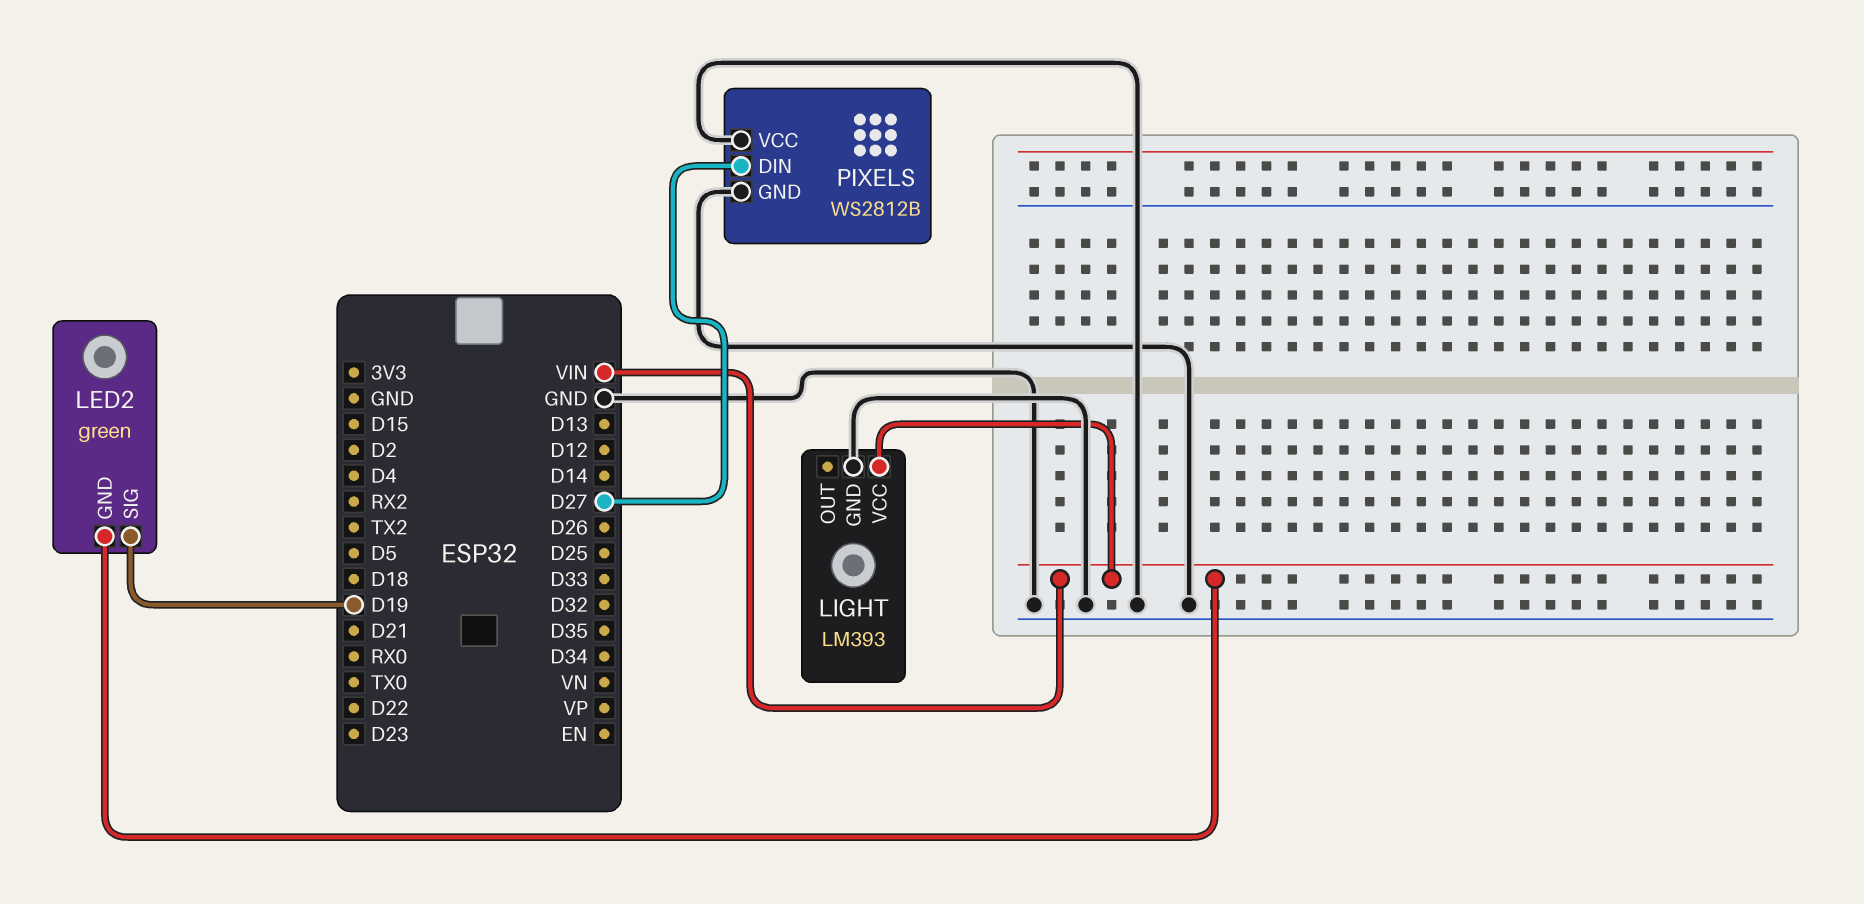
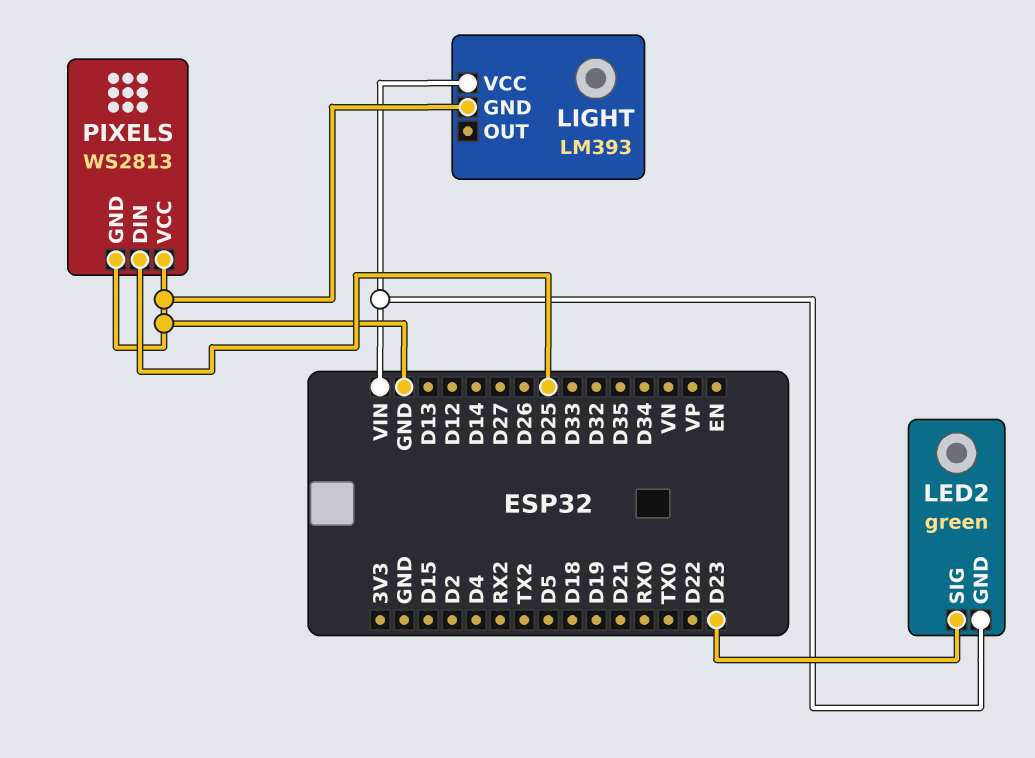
LED2 pin SIG: D19 -> D23
PIXELS: WS2812B -> WS2813
PIXELS pin DIN: D27 -> D25

